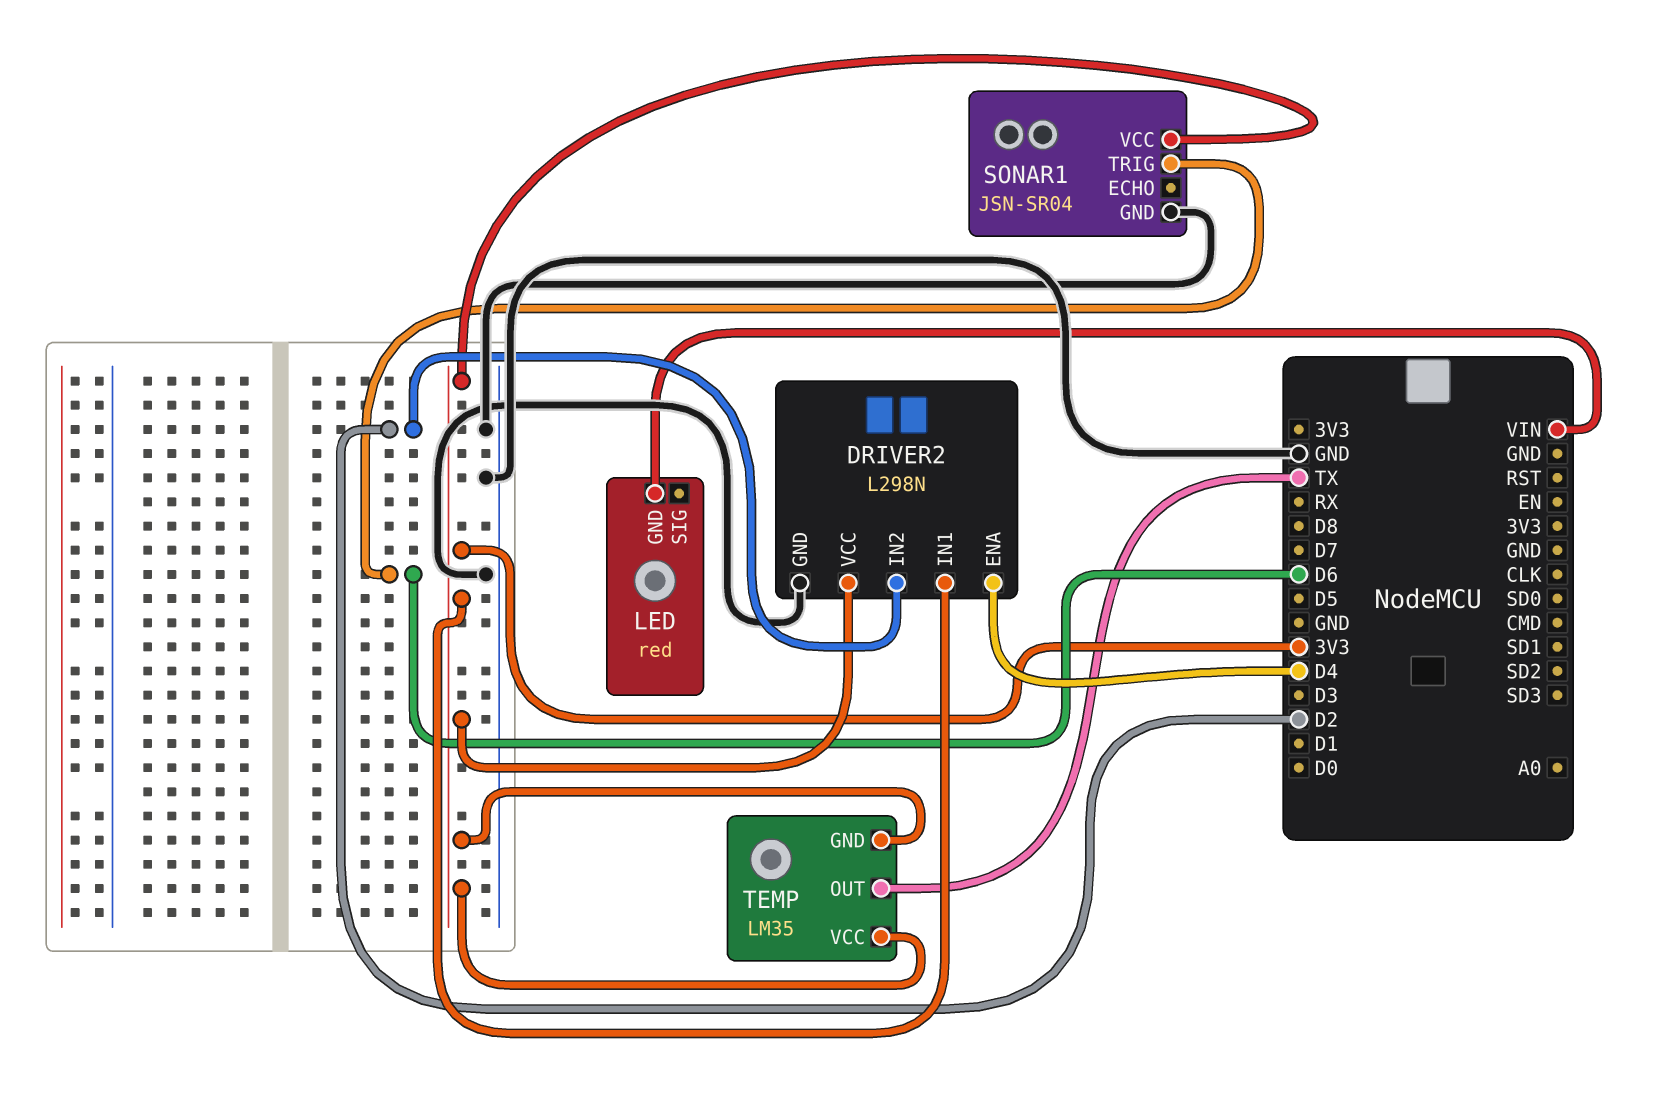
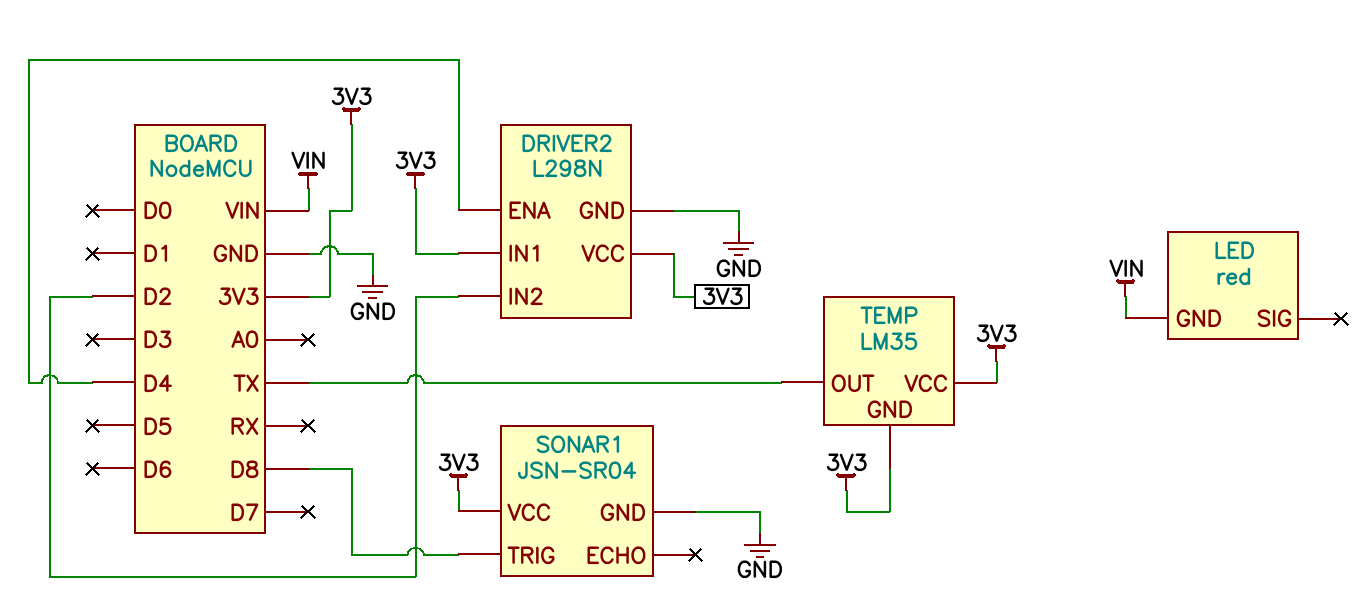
SONAR1 pin TRIG: D6 -> D8

